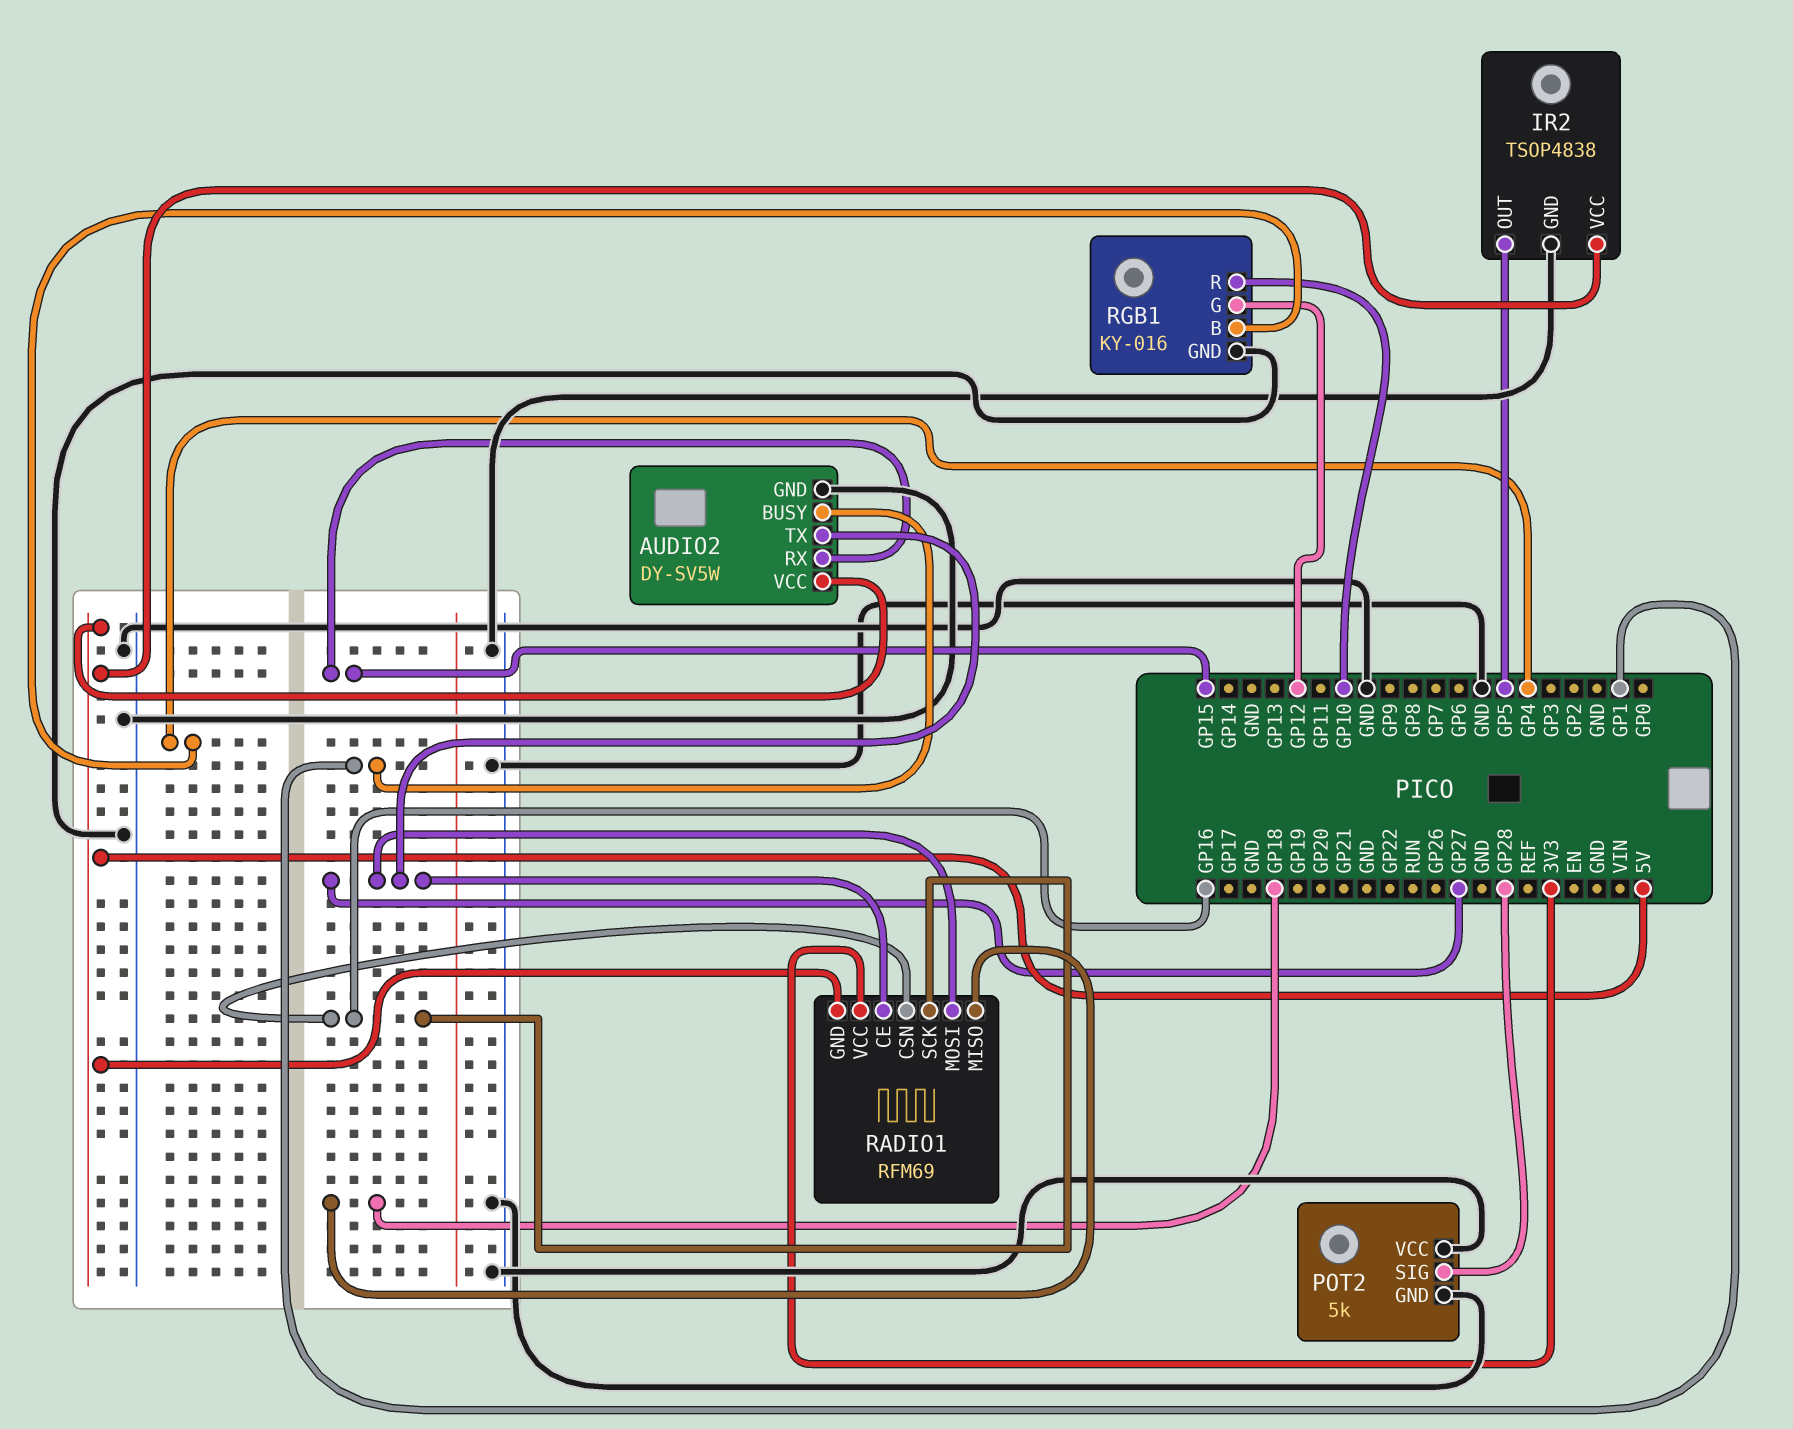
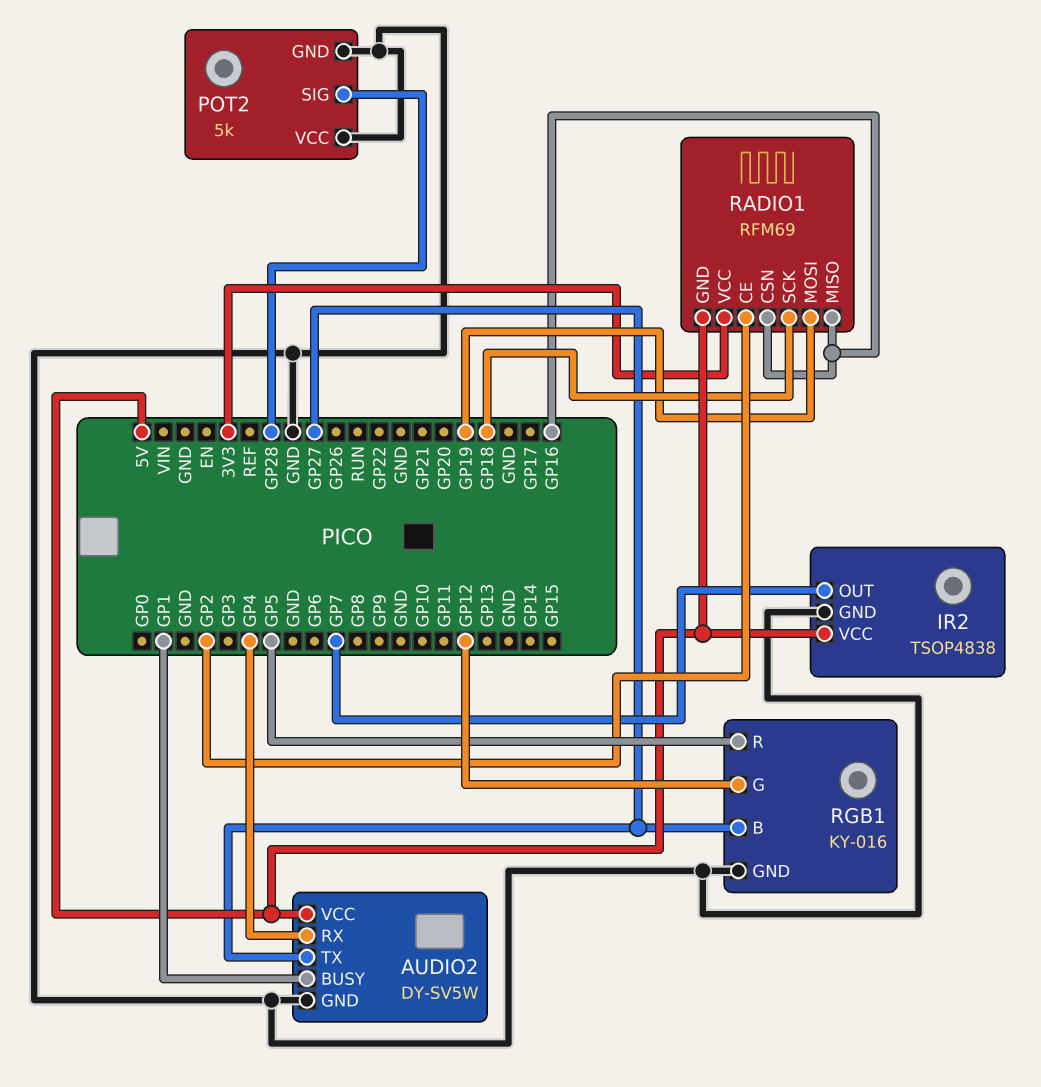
AUDIO2 pin RX: GP15 -> GP4
IR2 pin OUT: GP5 -> GP7
RADIO1 pin CE: GP27 -> GP2
RADIO1 pin MISO: GP18 -> GP16
RADIO1 pin MOSI: GP27 -> GP19
RADIO1 pin SCK: GP16 -> GP18
RGB1 pin B: GP4 -> GP27
RGB1 pin R: GP10 -> GP5

